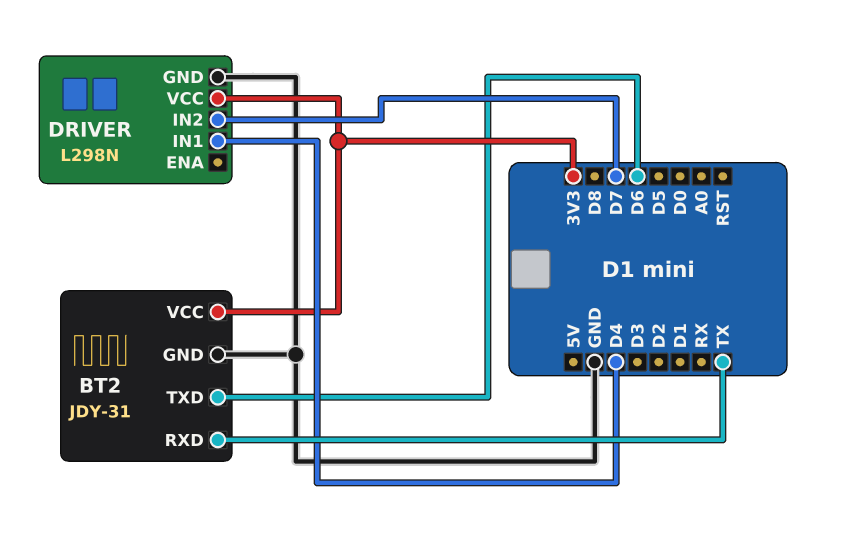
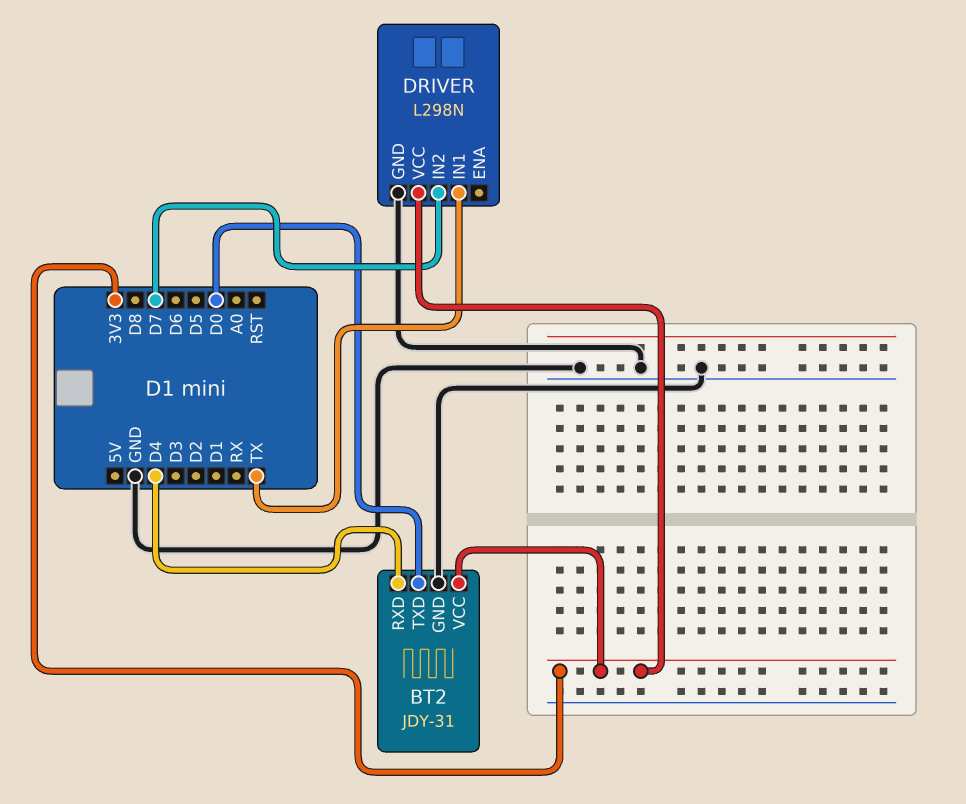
BT2 pin RXD: TX -> D4
BT2 pin TXD: D6 -> D0
DRIVER pin IN1: D4 -> TX

